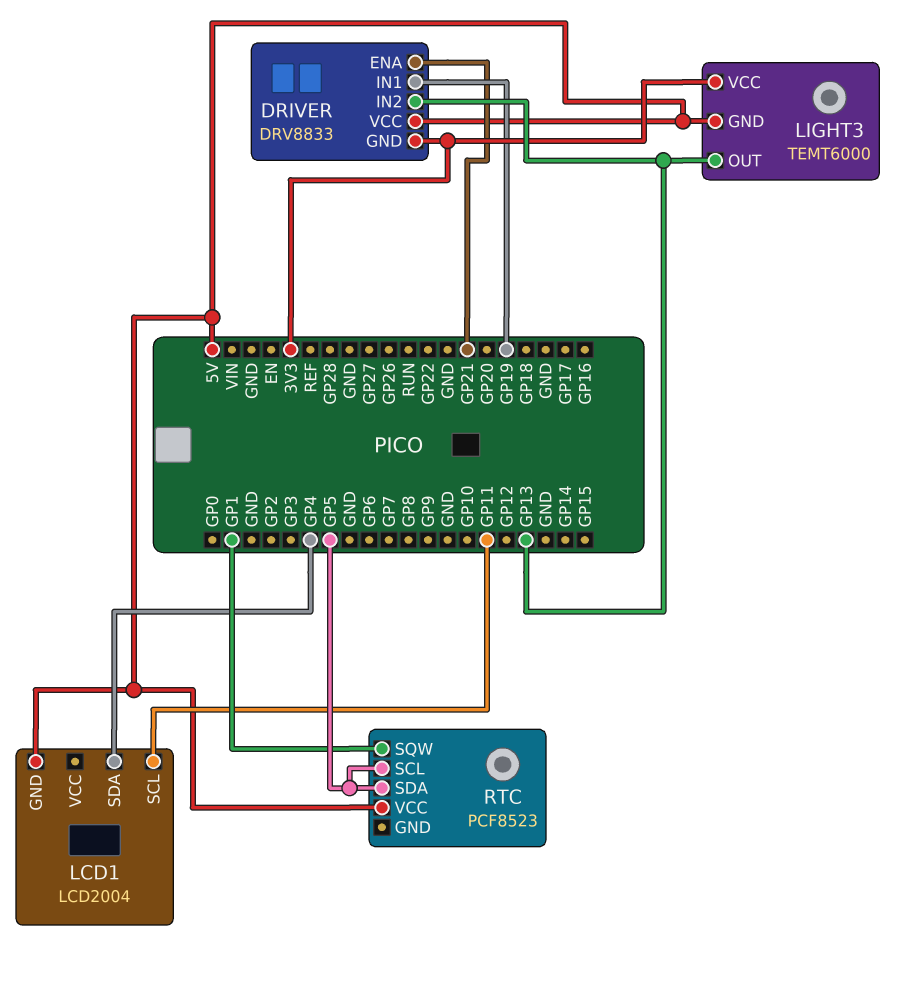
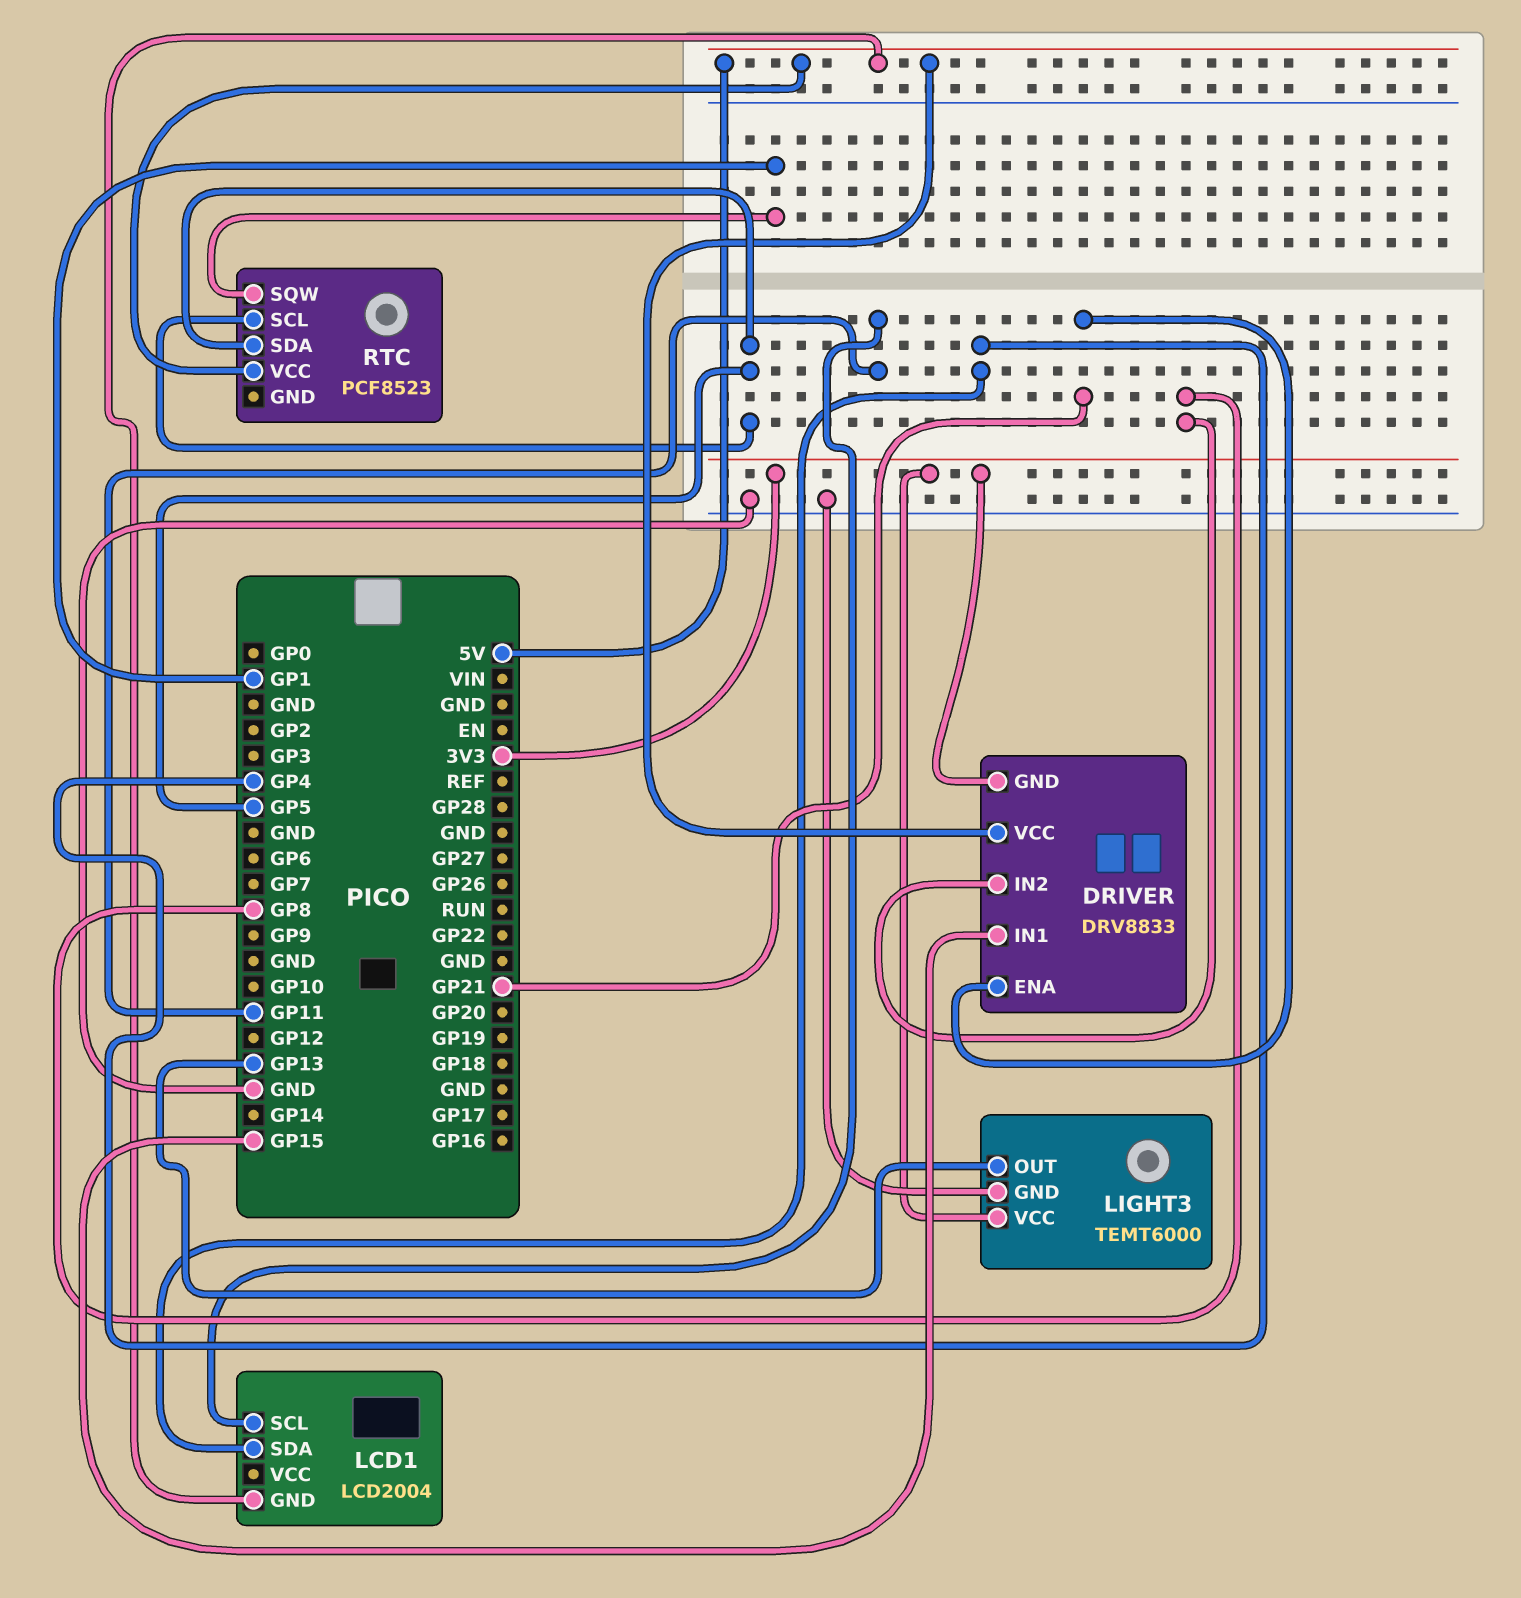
DRIVER pin IN1: GP19 -> GP15
DRIVER pin IN2: GP13 -> GP8
LIGHT3 pin GND: 5V -> GND

